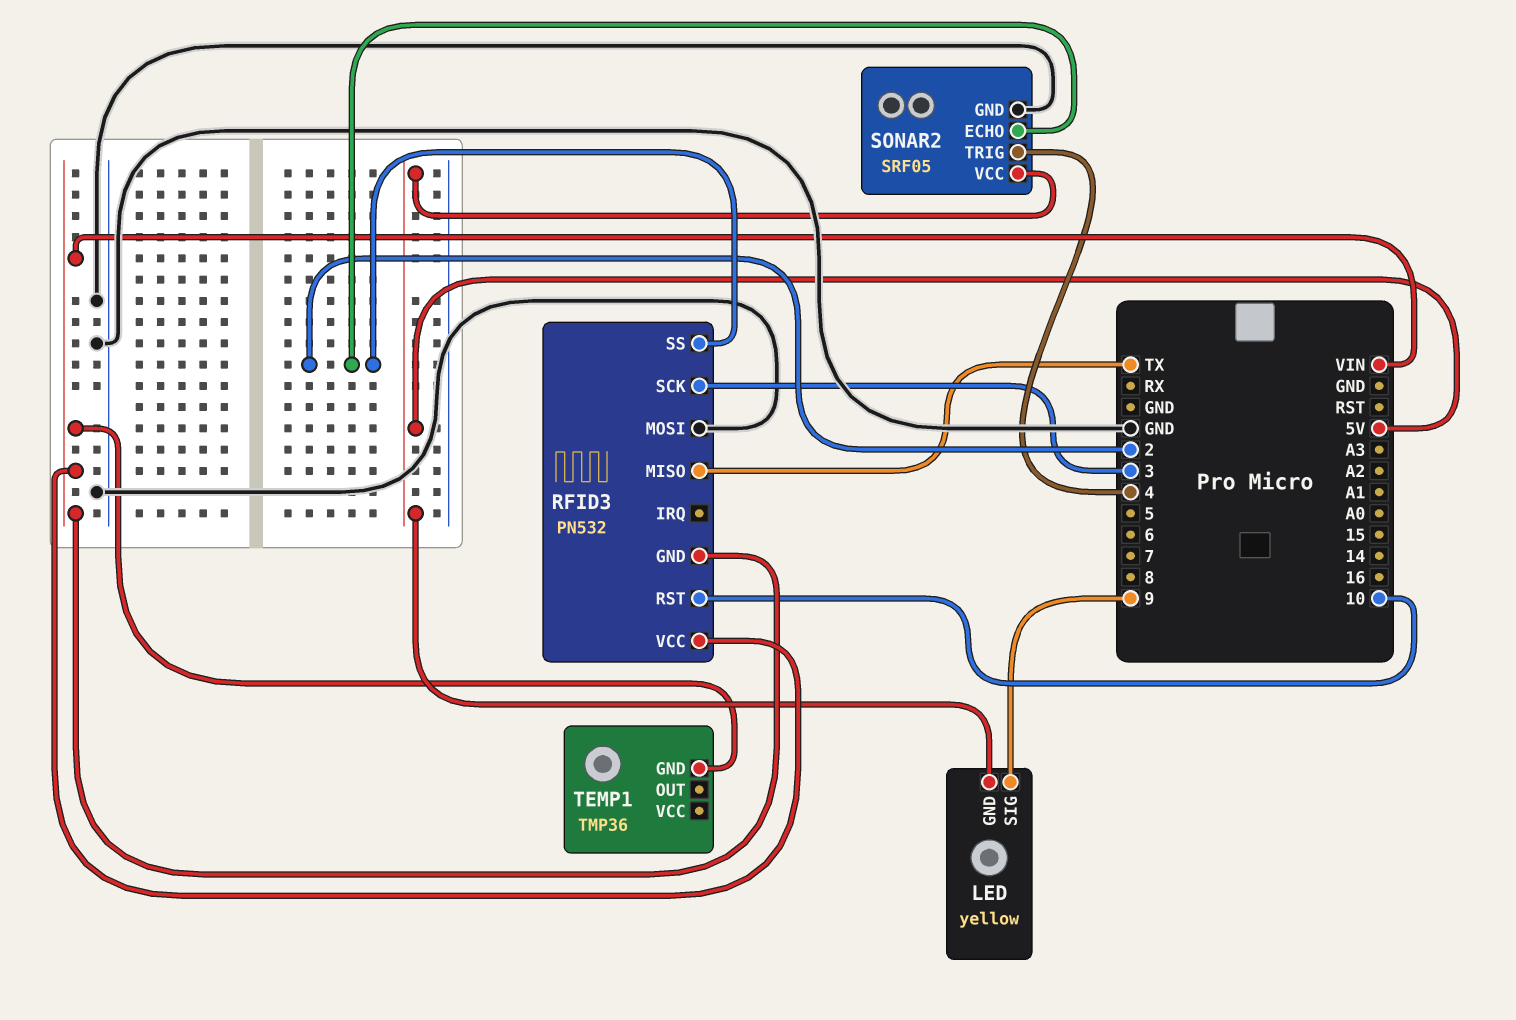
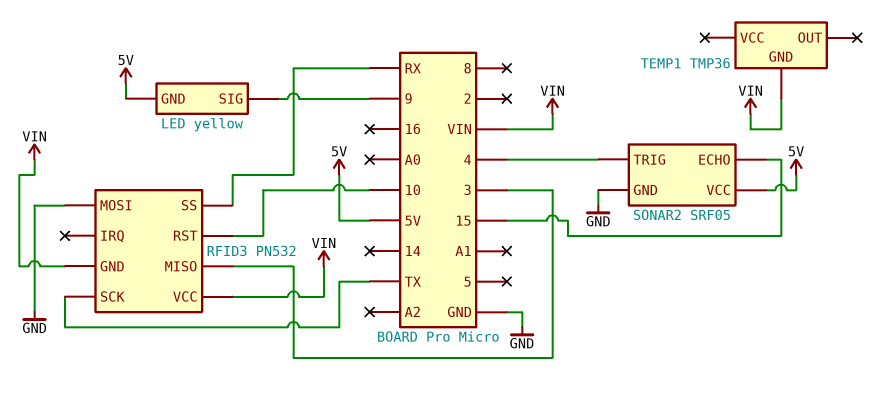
RFID3 pin MISO: TX -> 3
RFID3 pin SCK: 3 -> TX
RFID3 pin SS: 2 -> RX
SONAR2 pin ECHO: 2 -> 15

